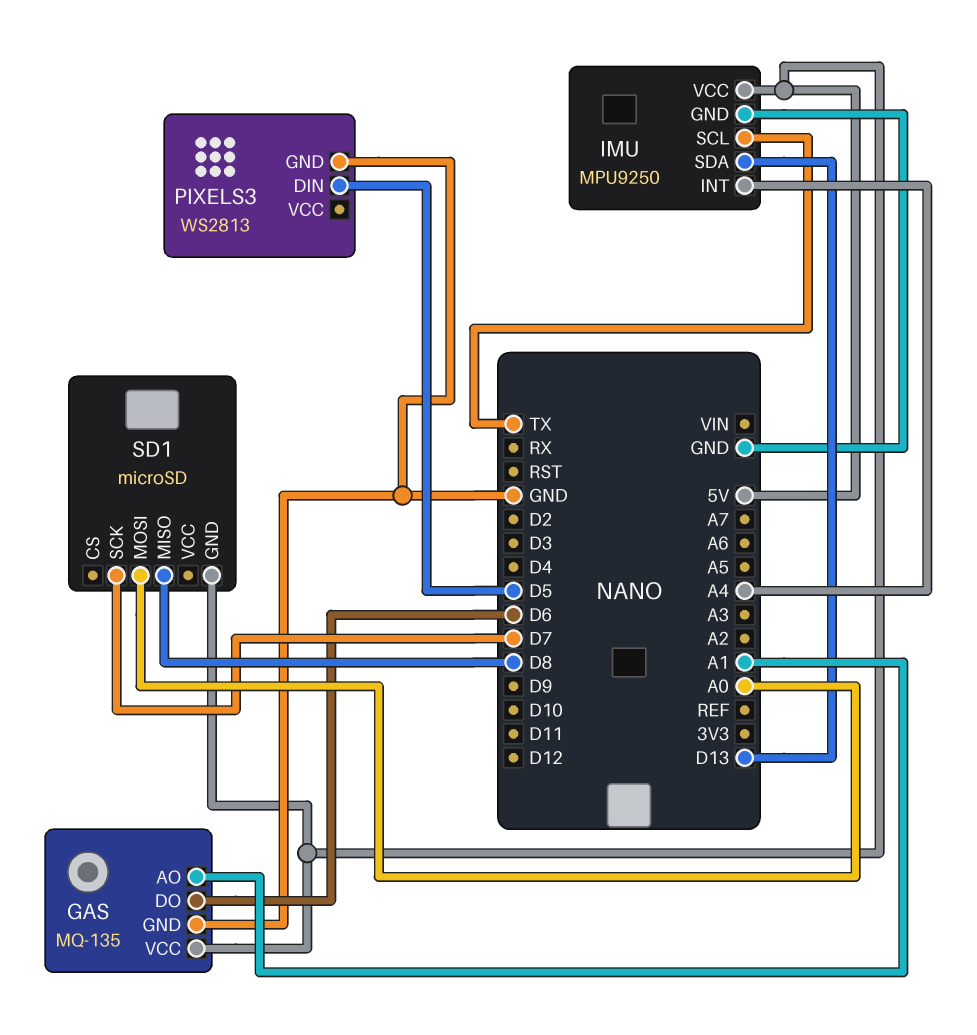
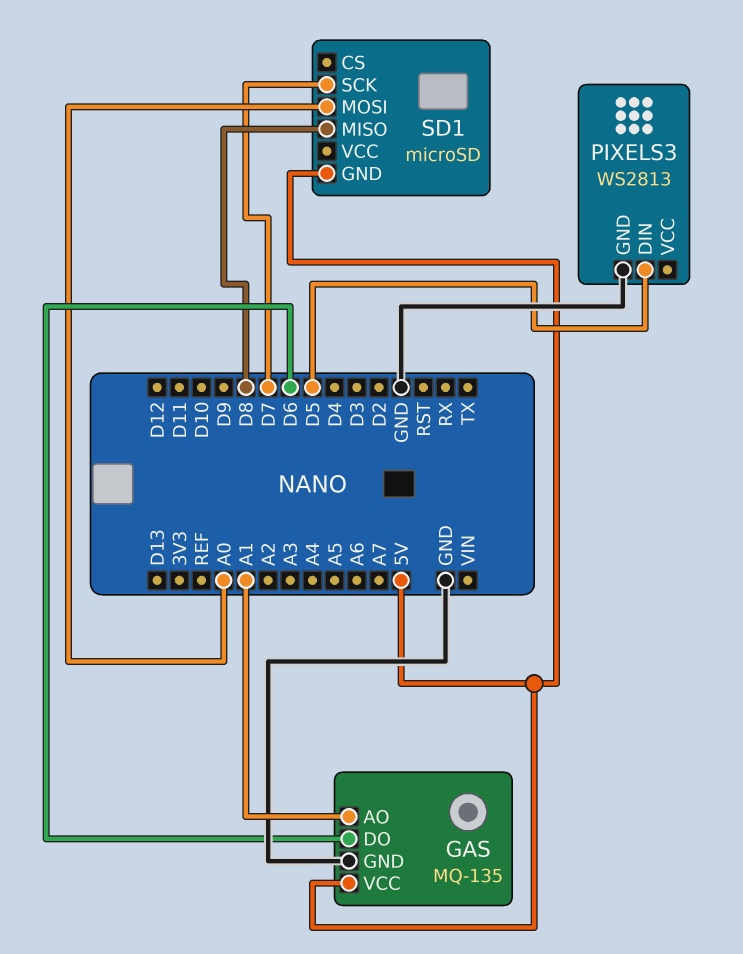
IMU: MPU9250 -> none
IMU pin GND: GND -> none
IMU pin INT: A4 -> none
IMU pin SCL: TX -> none
IMU pin SDA: D13 -> none
IMU pin VCC: 5V -> none

